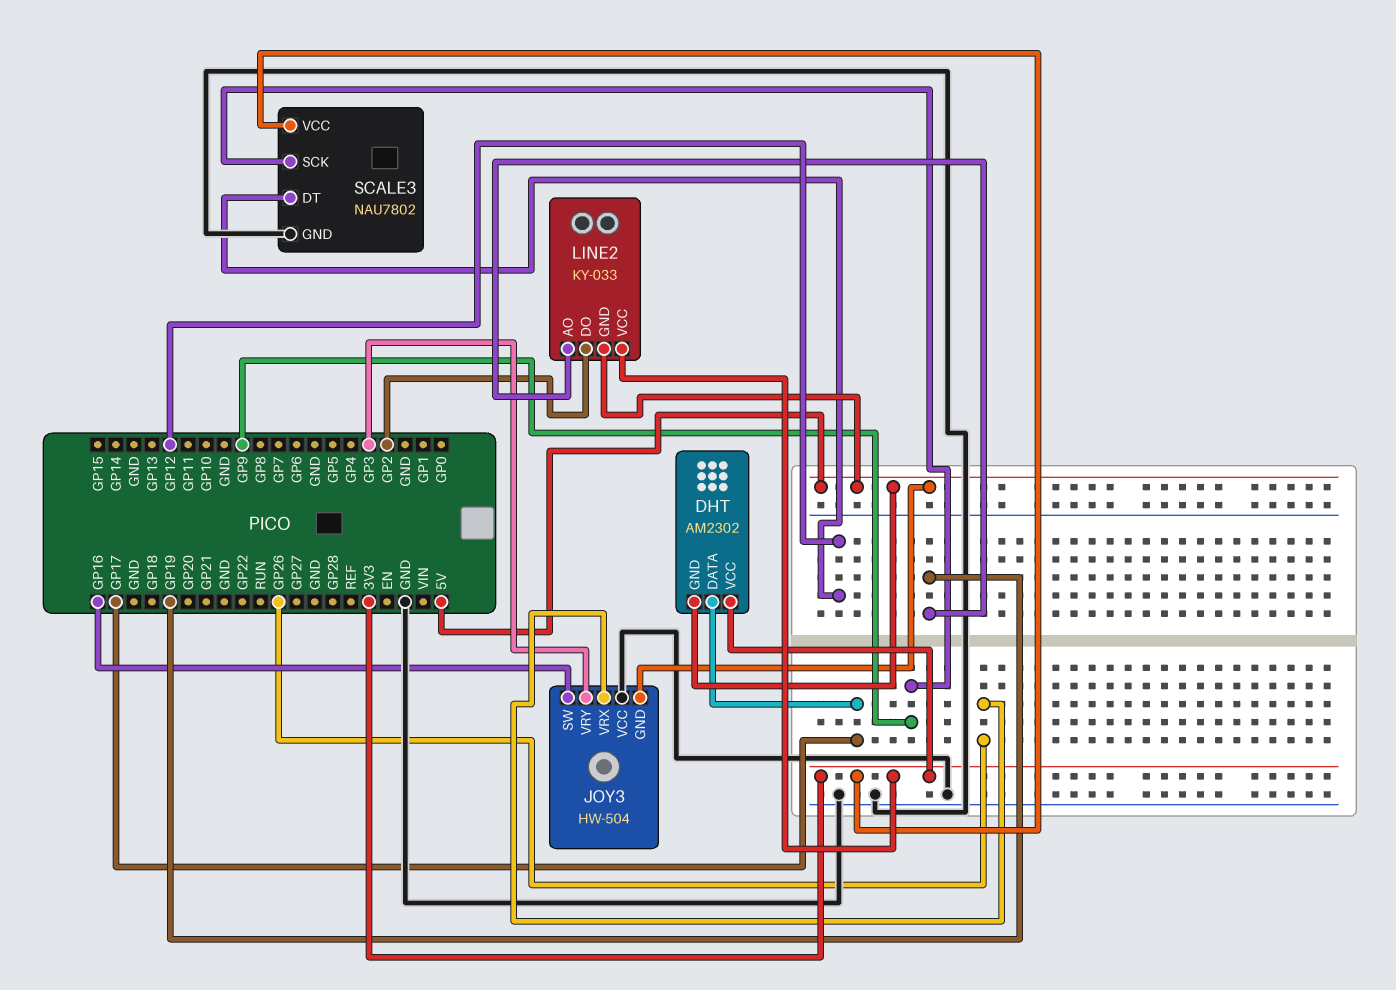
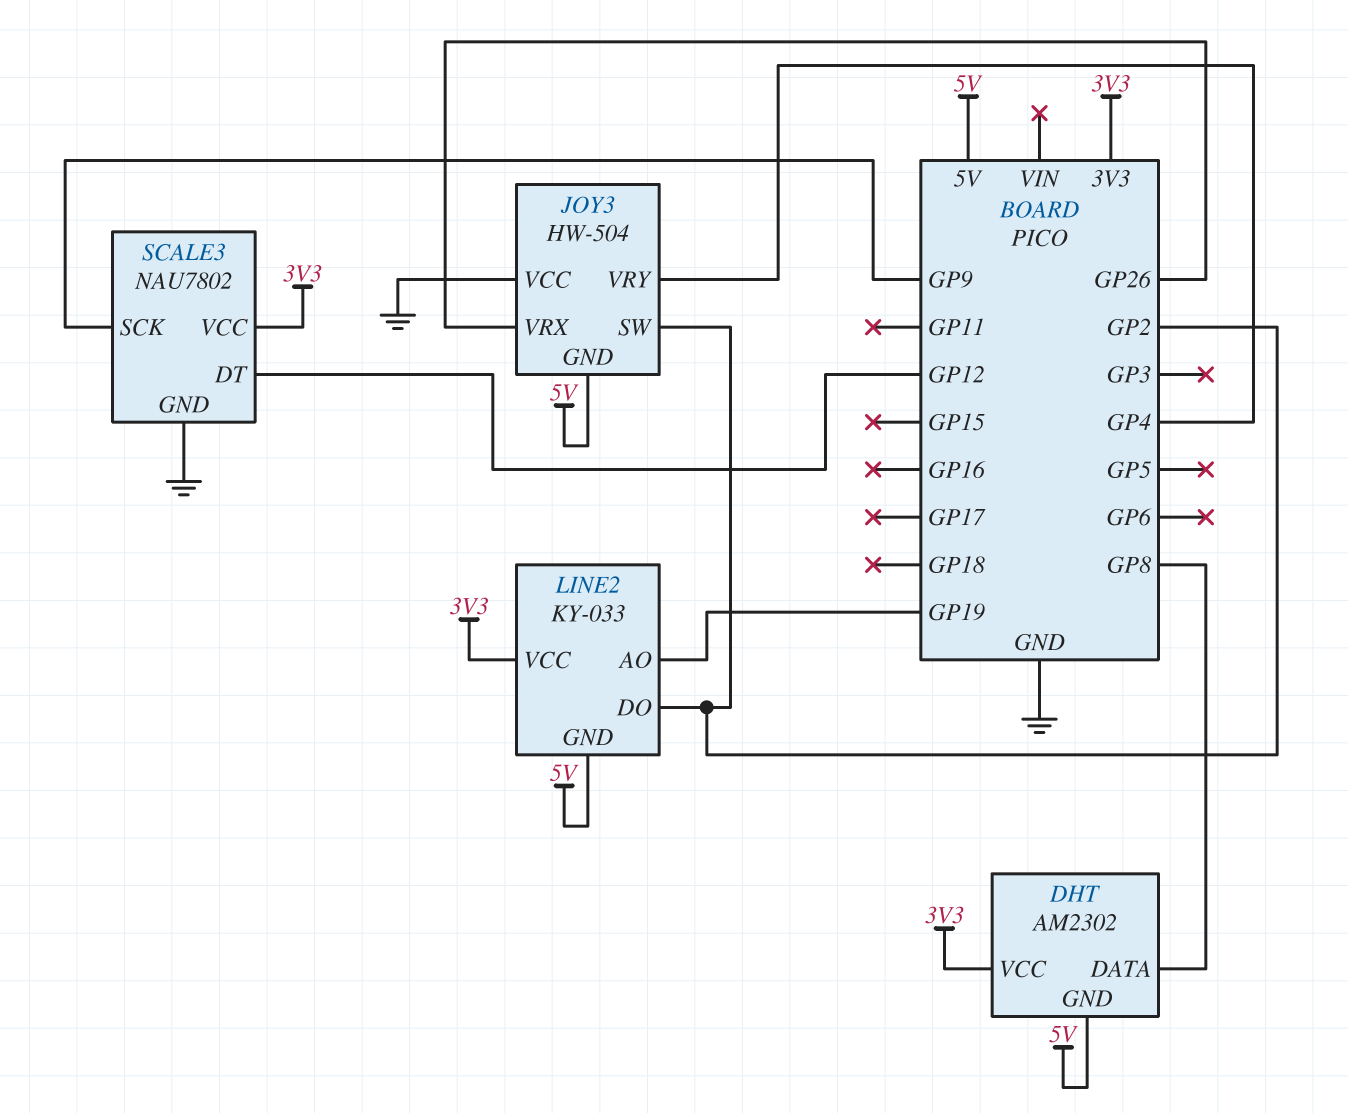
DHT pin DATA: GP17 -> GP8
JOY3 pin SW: GP16 -> GP2
JOY3 pin VRY: GP3 -> GP4

